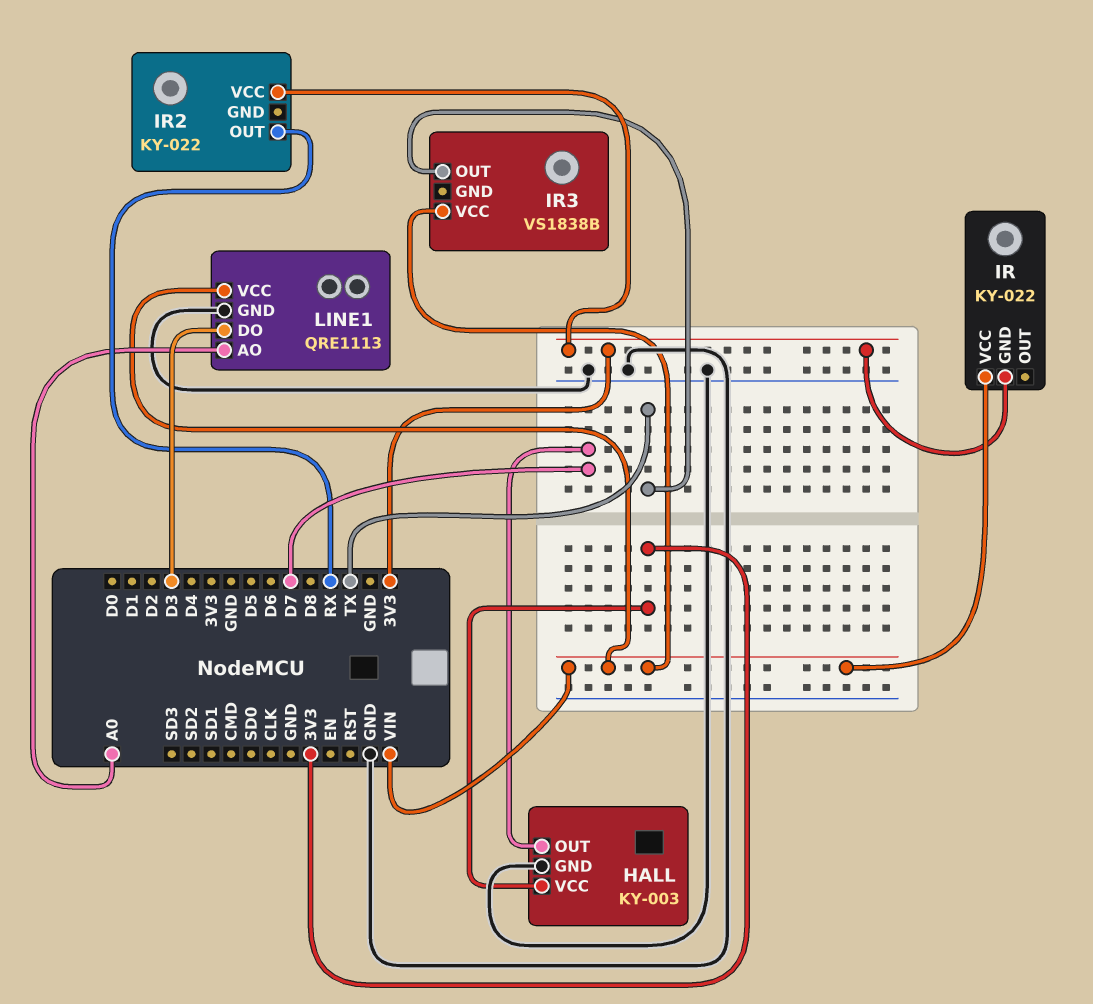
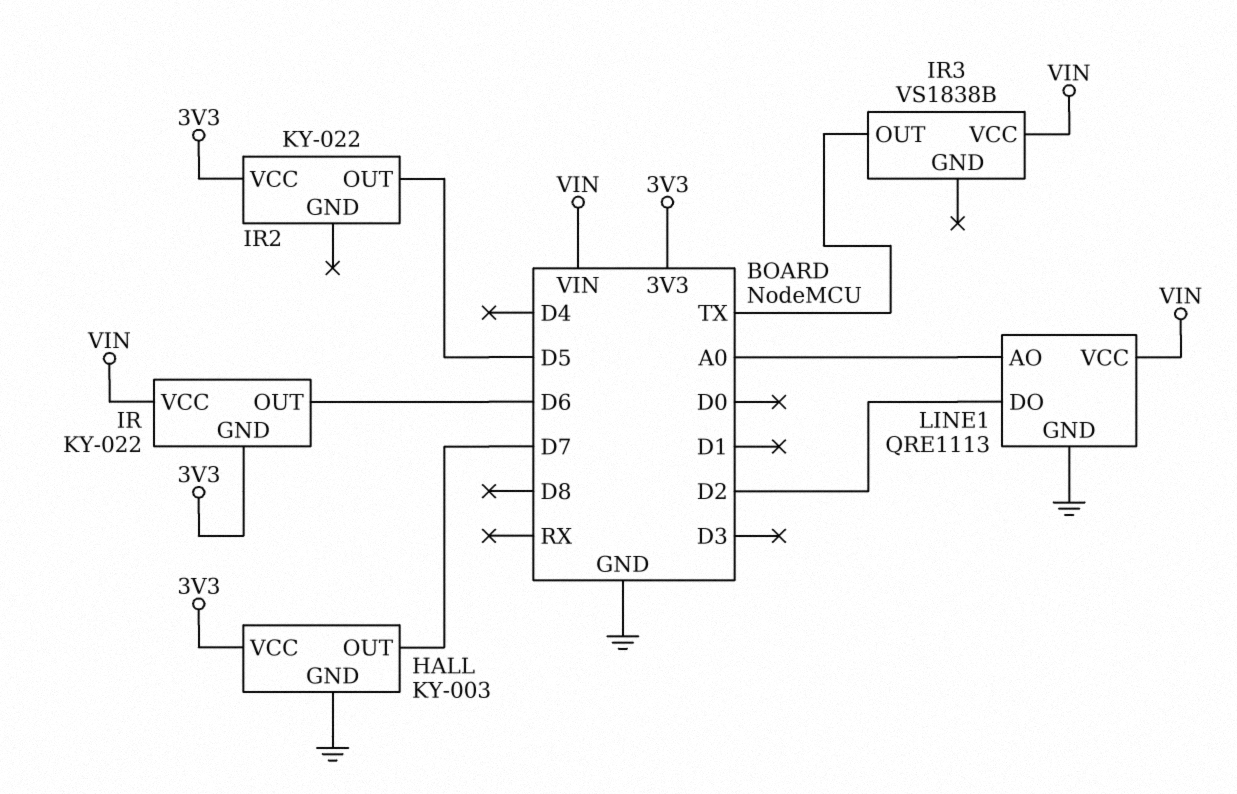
IR pin OUT: none -> D6
IR2 pin OUT: RX -> D5
LINE1 pin DO: D3 -> D2

